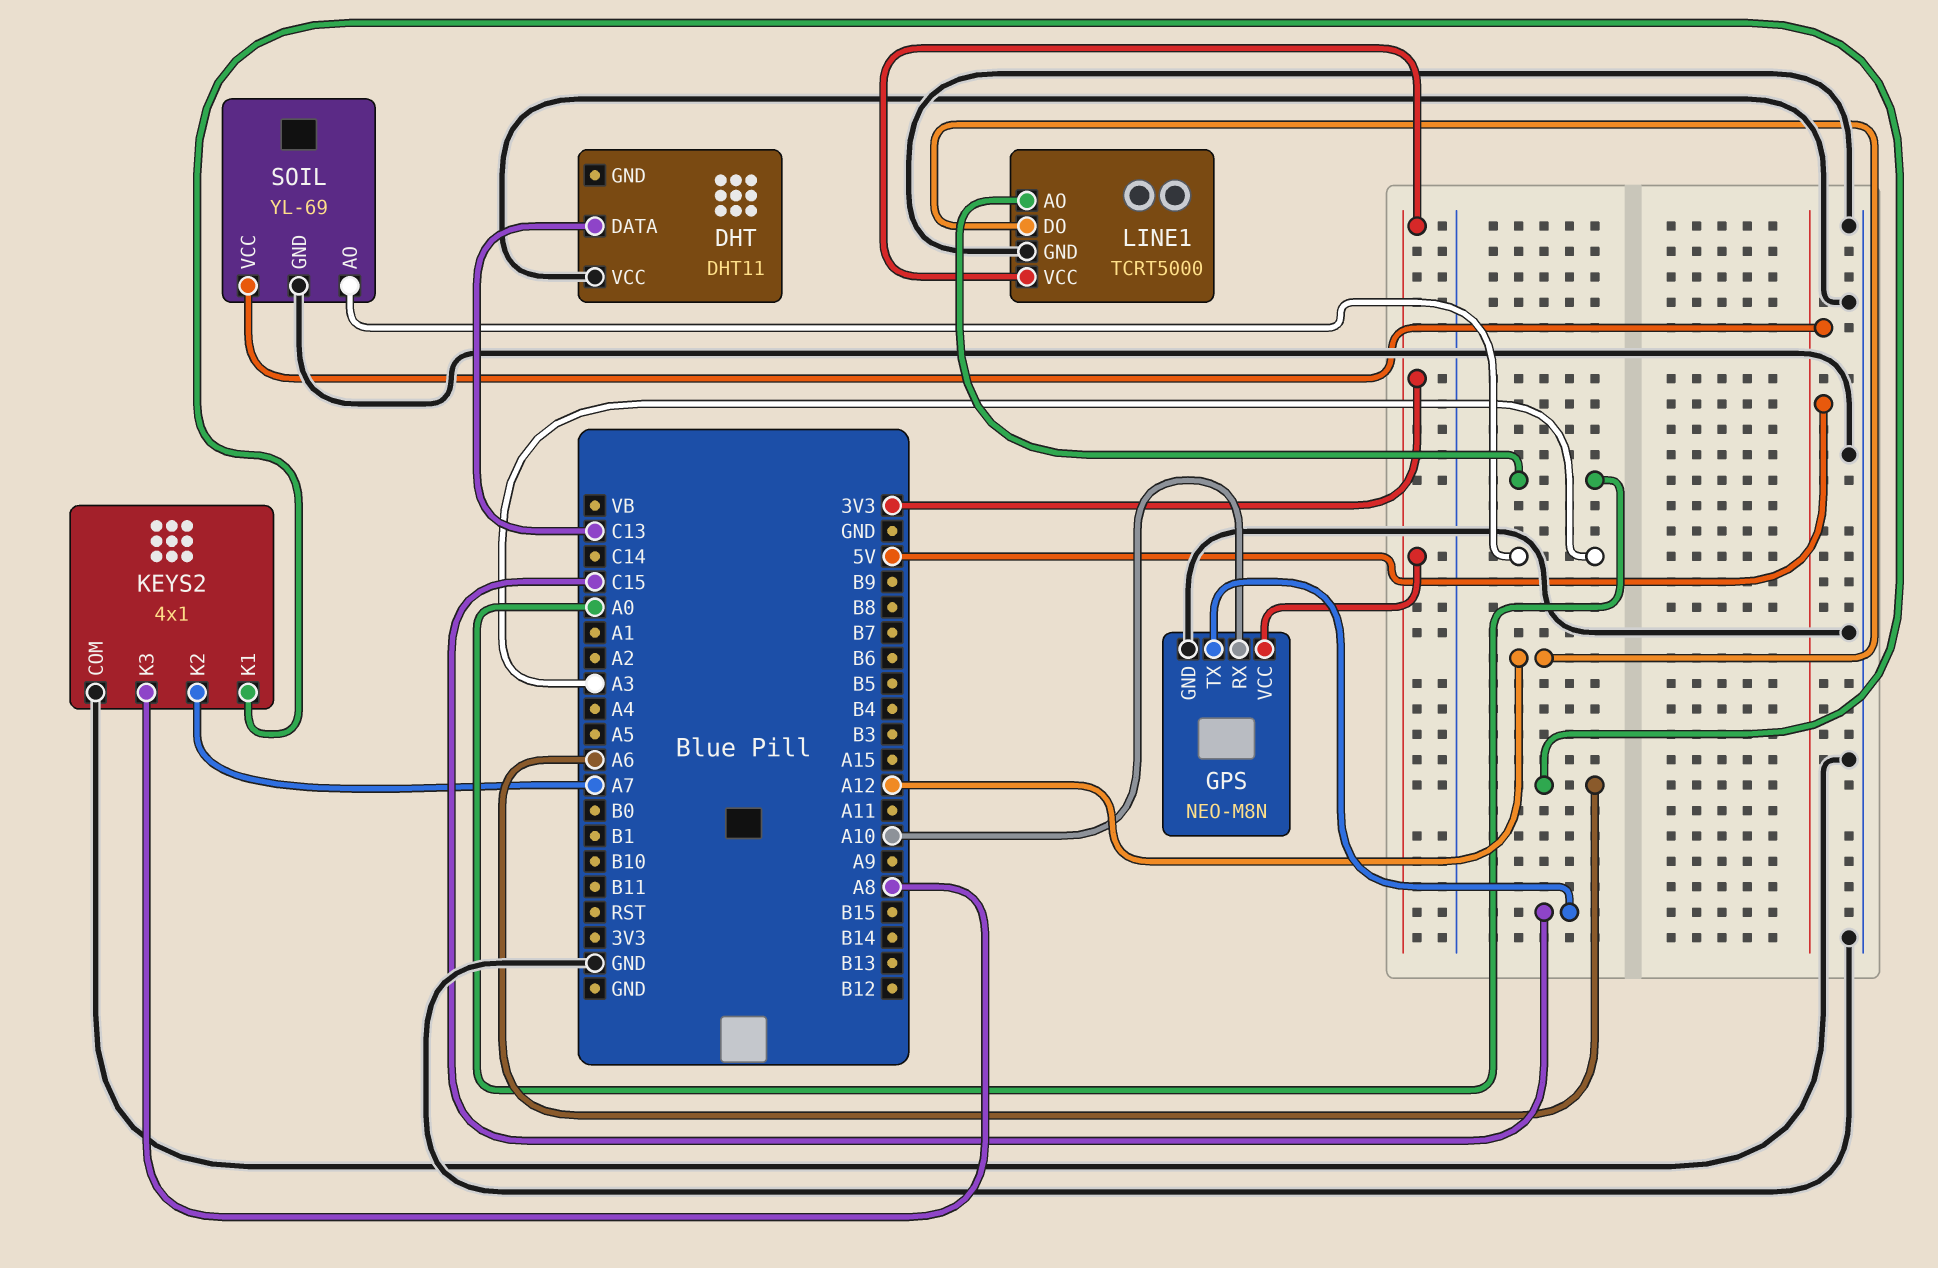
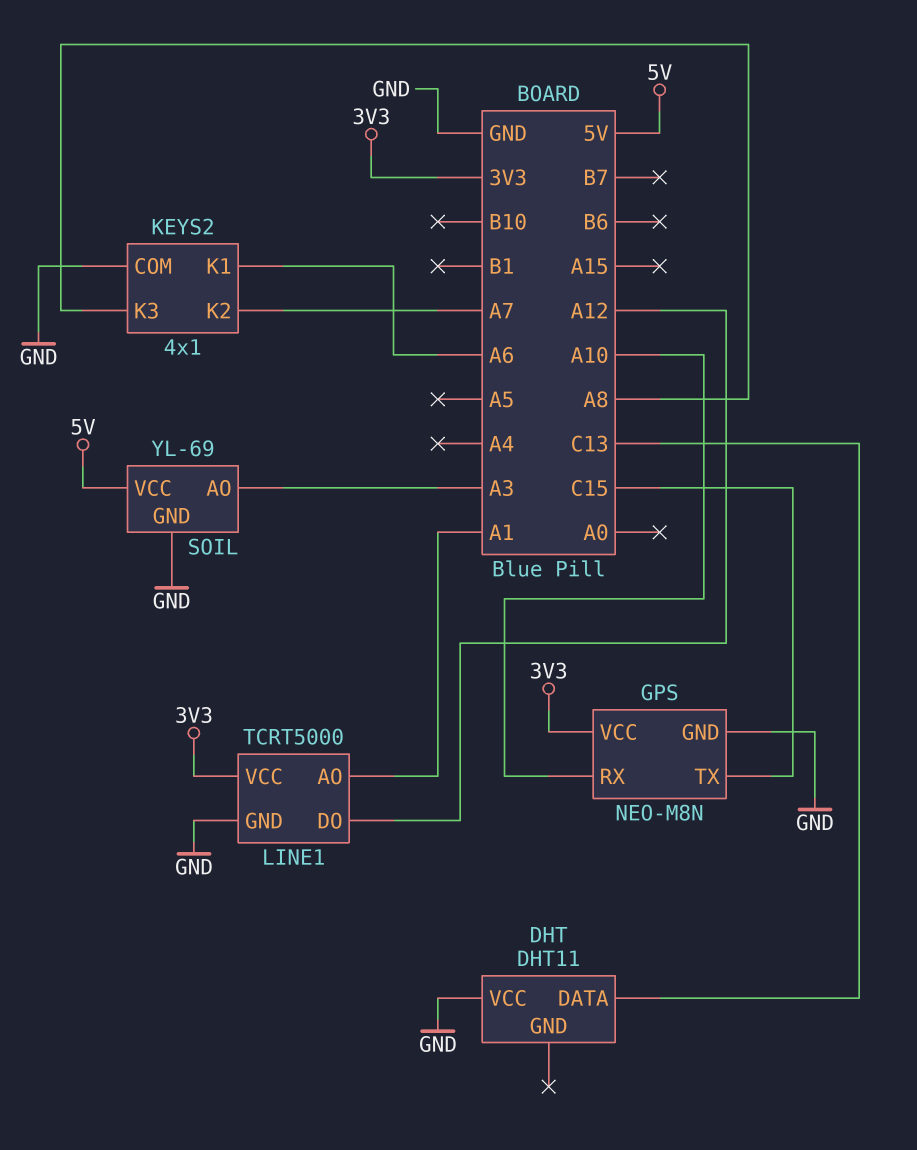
LINE1 pin AO: A0 -> A1

